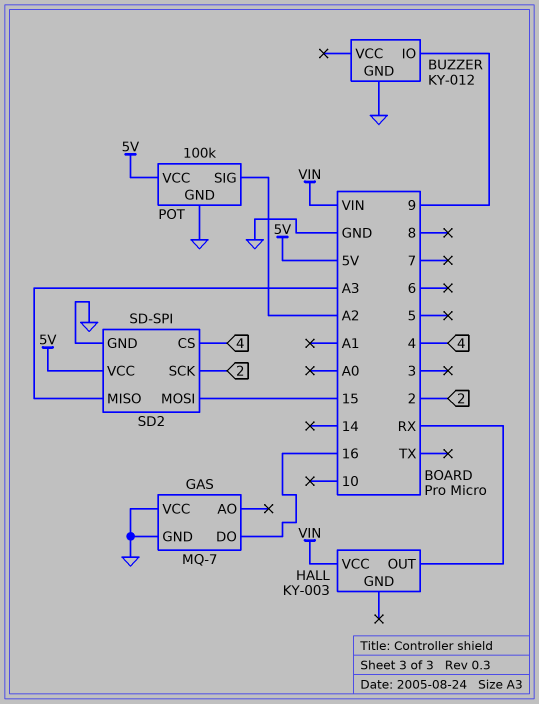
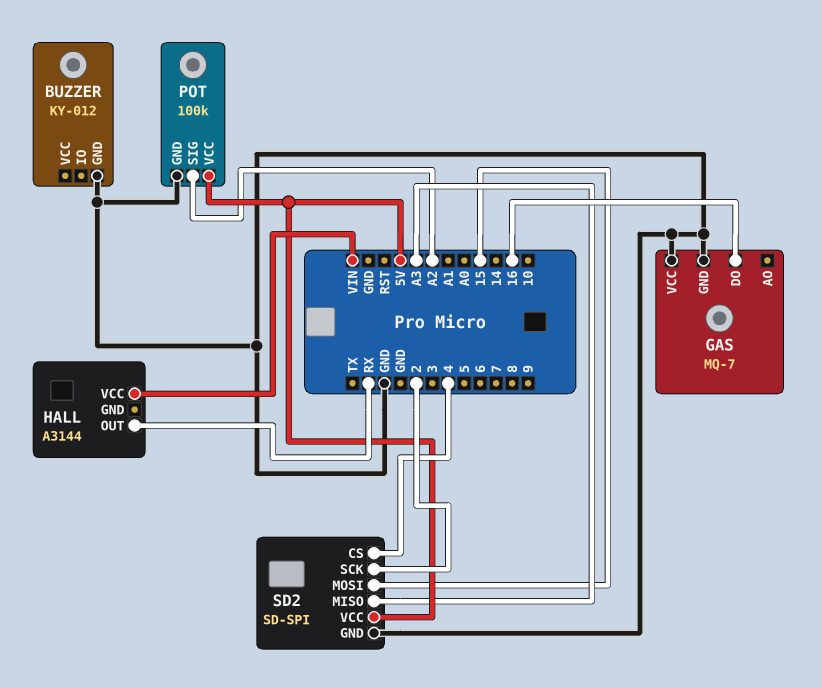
BUZZER pin IO: 9 -> none
HALL: KY-003 -> A3144

